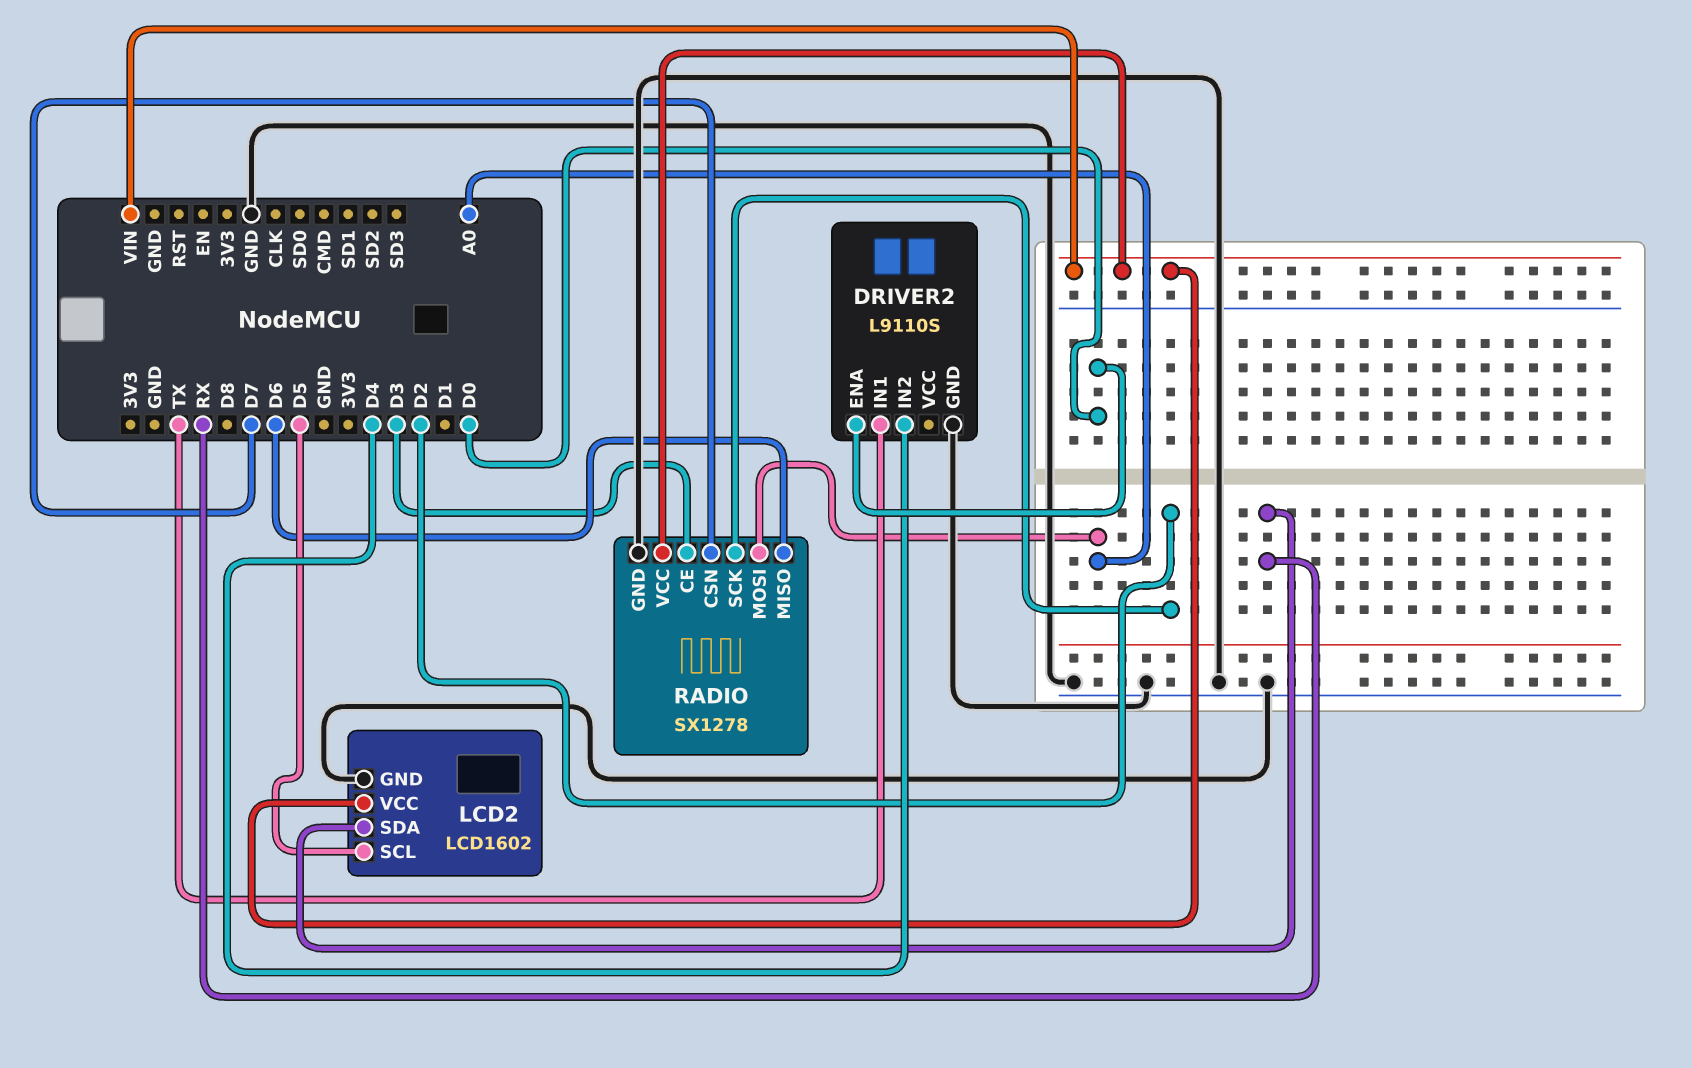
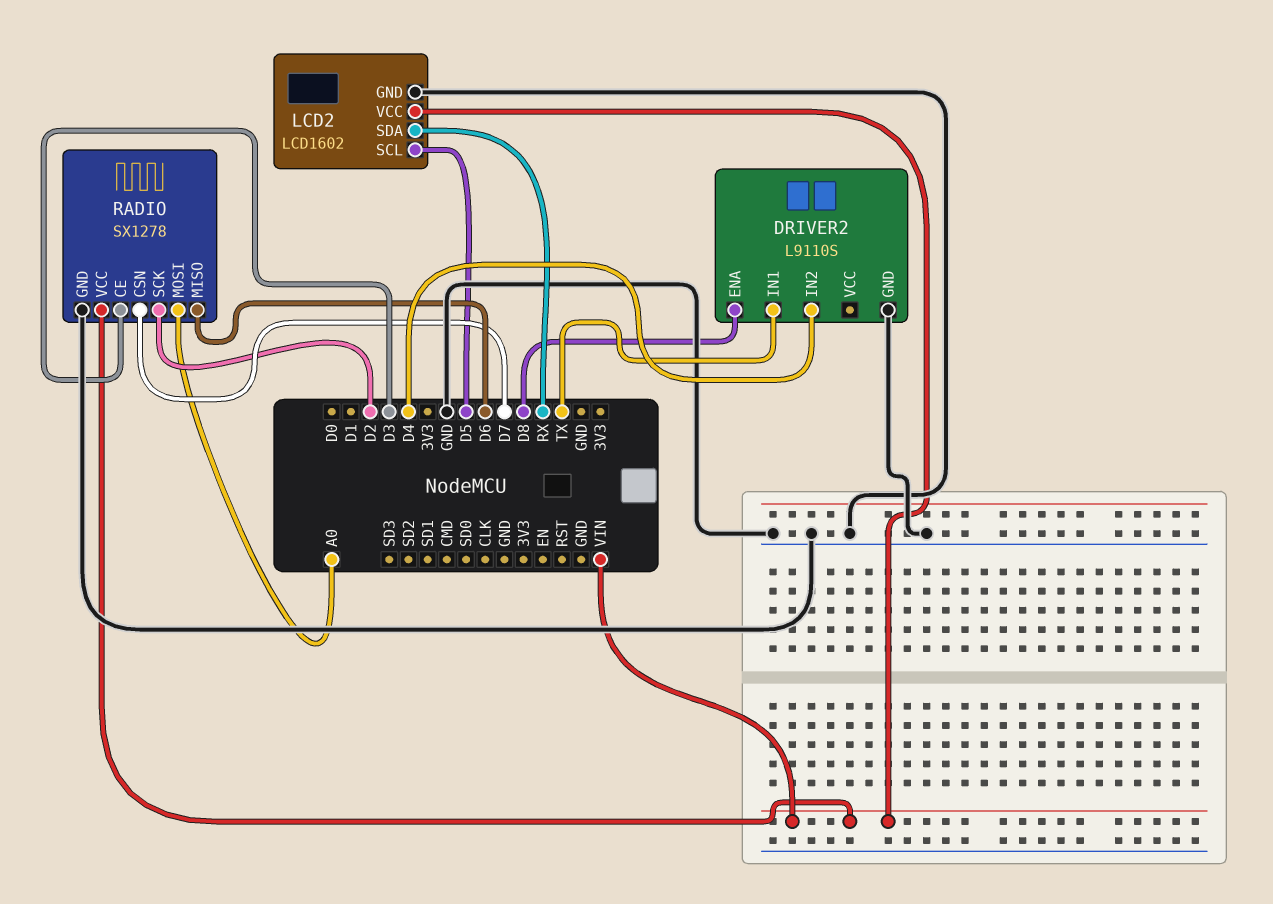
DRIVER2 pin ENA: D0 -> D8

